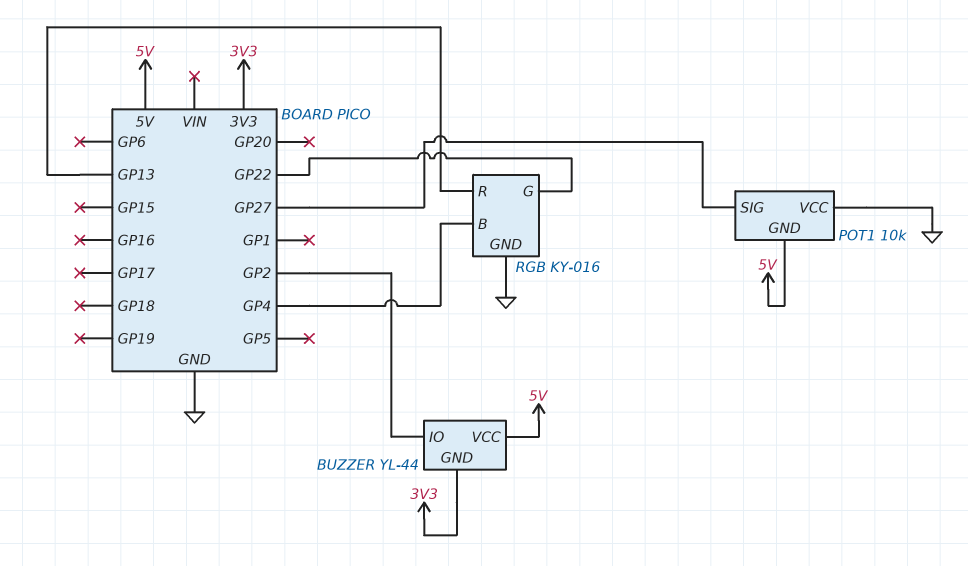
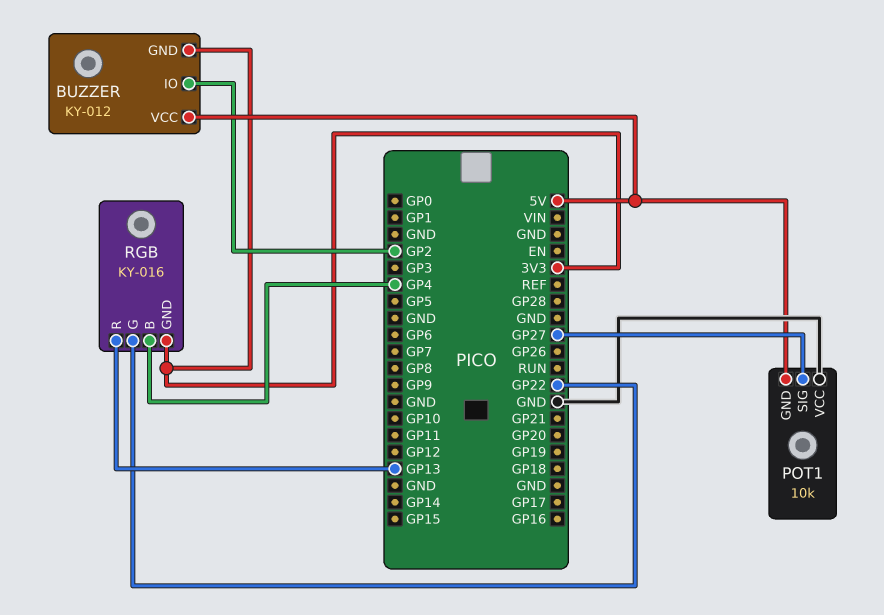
BUZZER: YL-44 -> KY-012
RGB pin GND: GND -> 3V3

